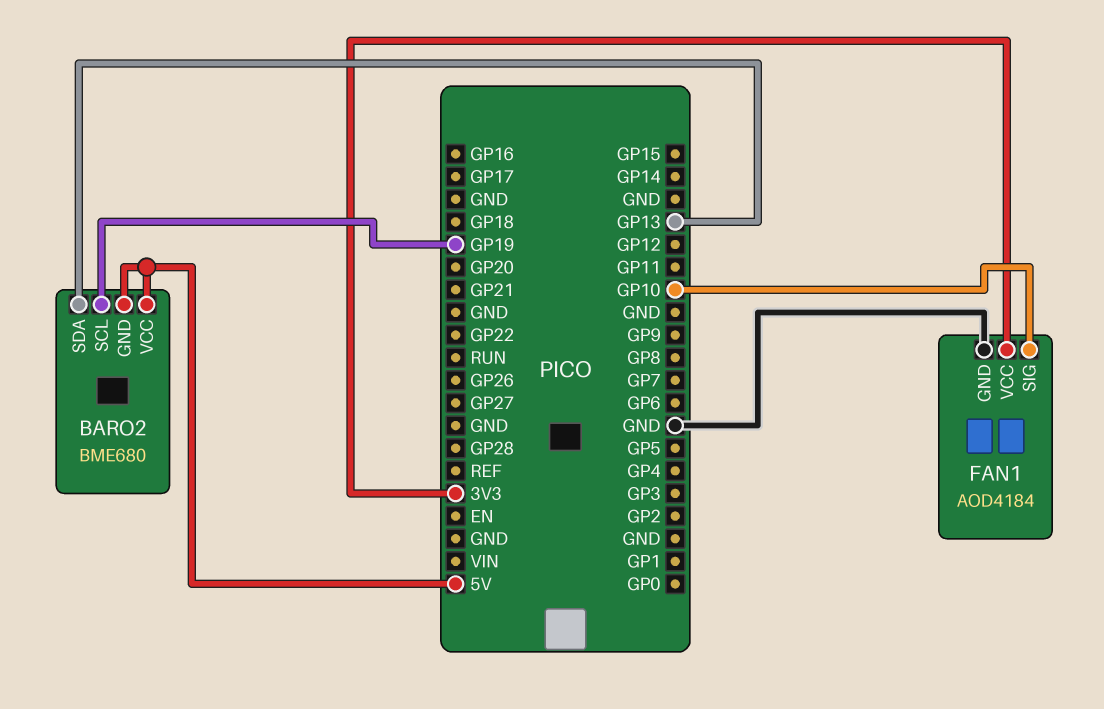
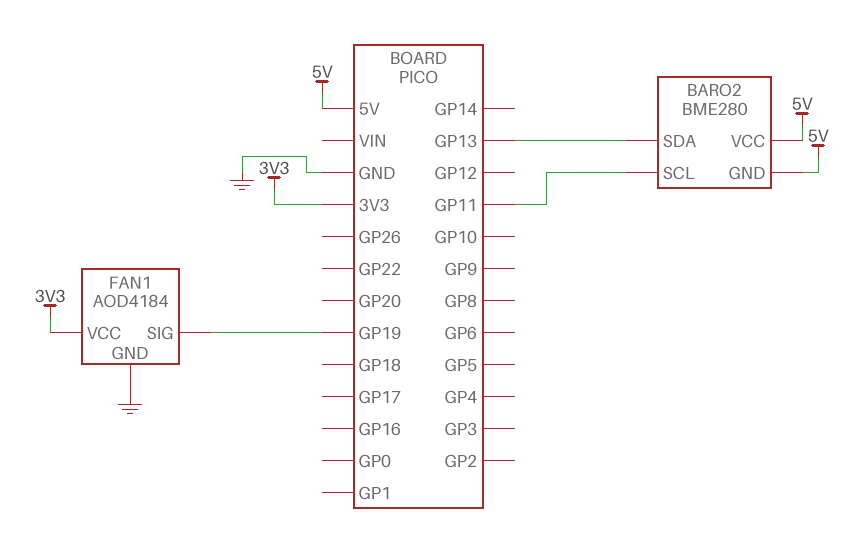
BARO2: BME680 -> BME280
BARO2 pin SCL: GP19 -> GP11
FAN1 pin SIG: GP10 -> GP19

